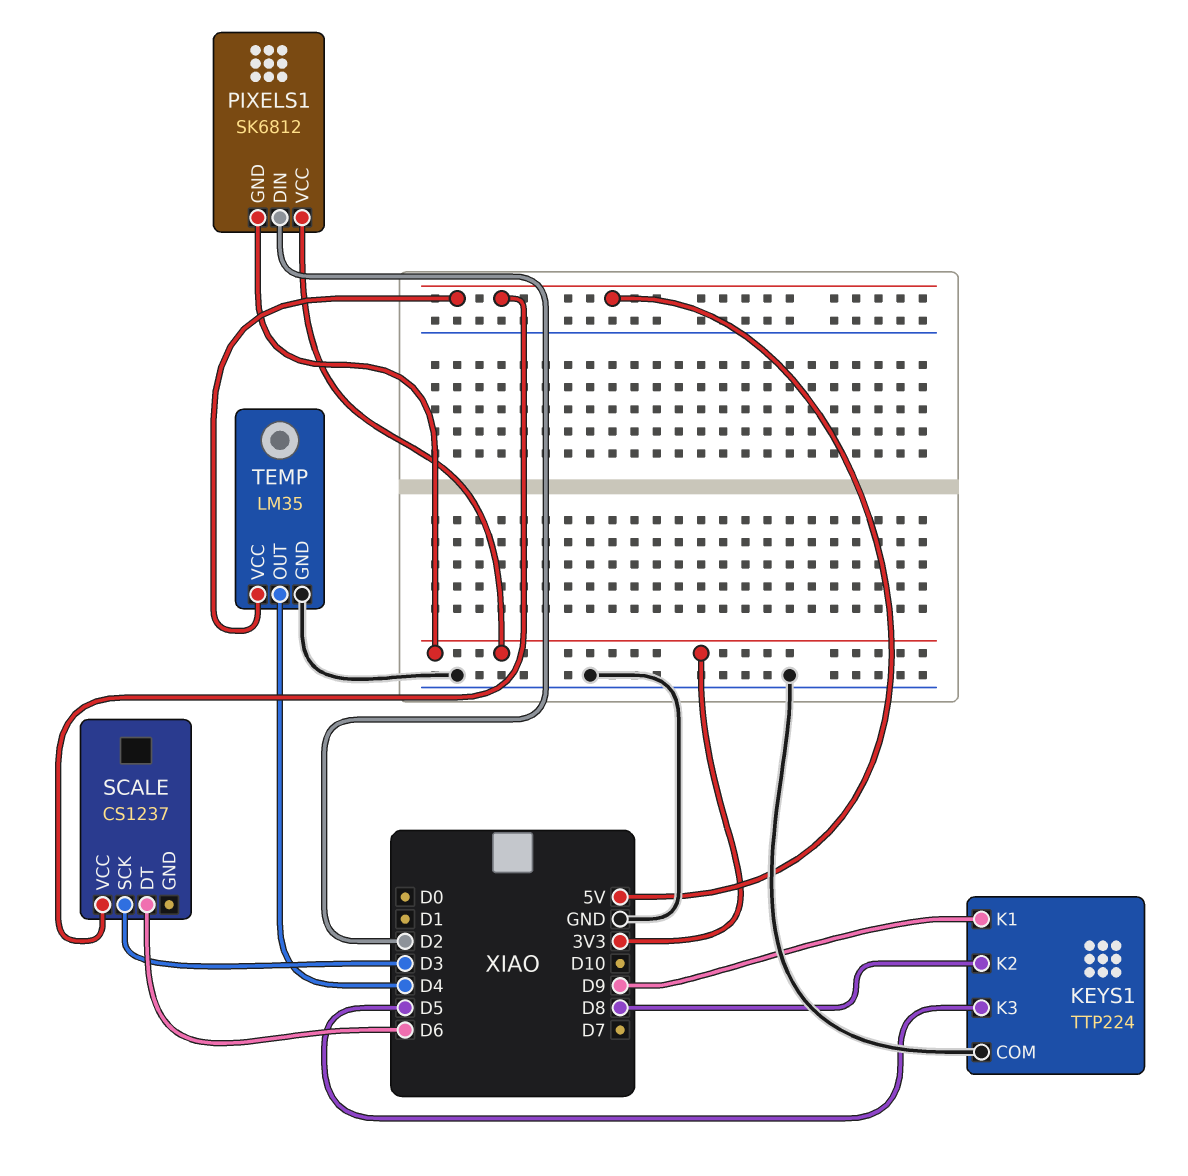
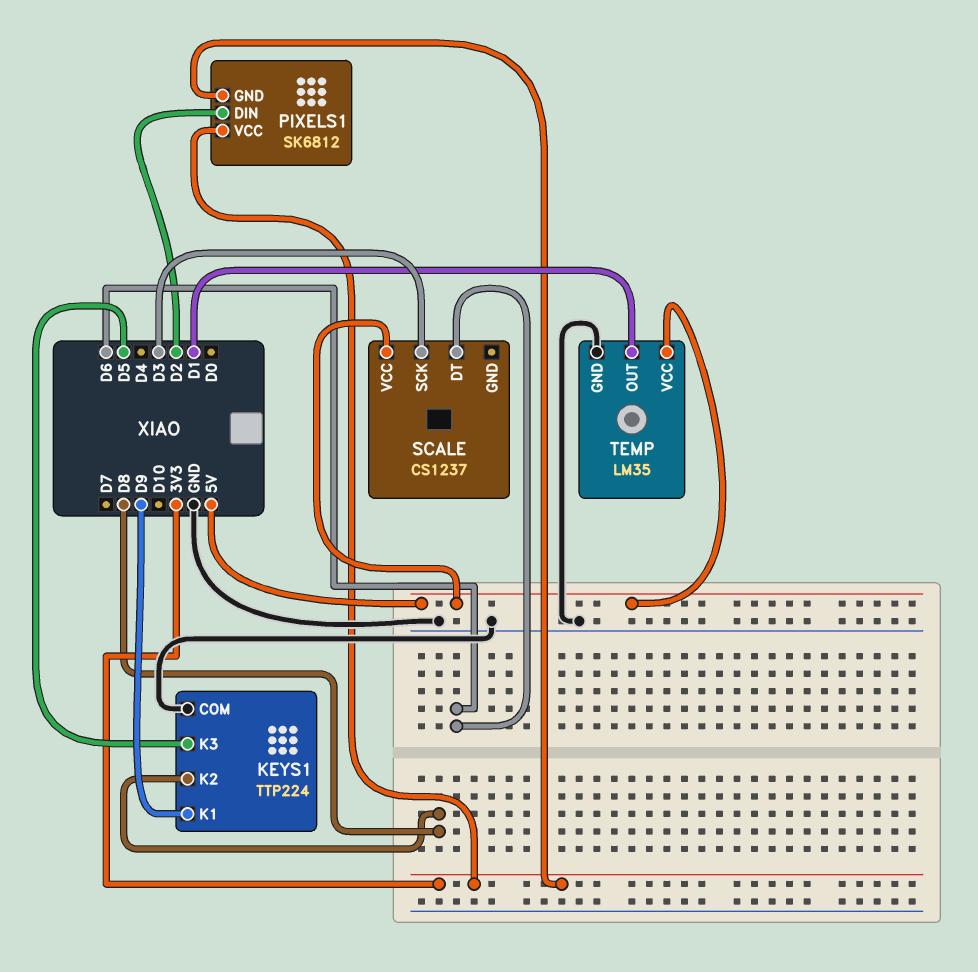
TEMP pin OUT: D4 -> D1

